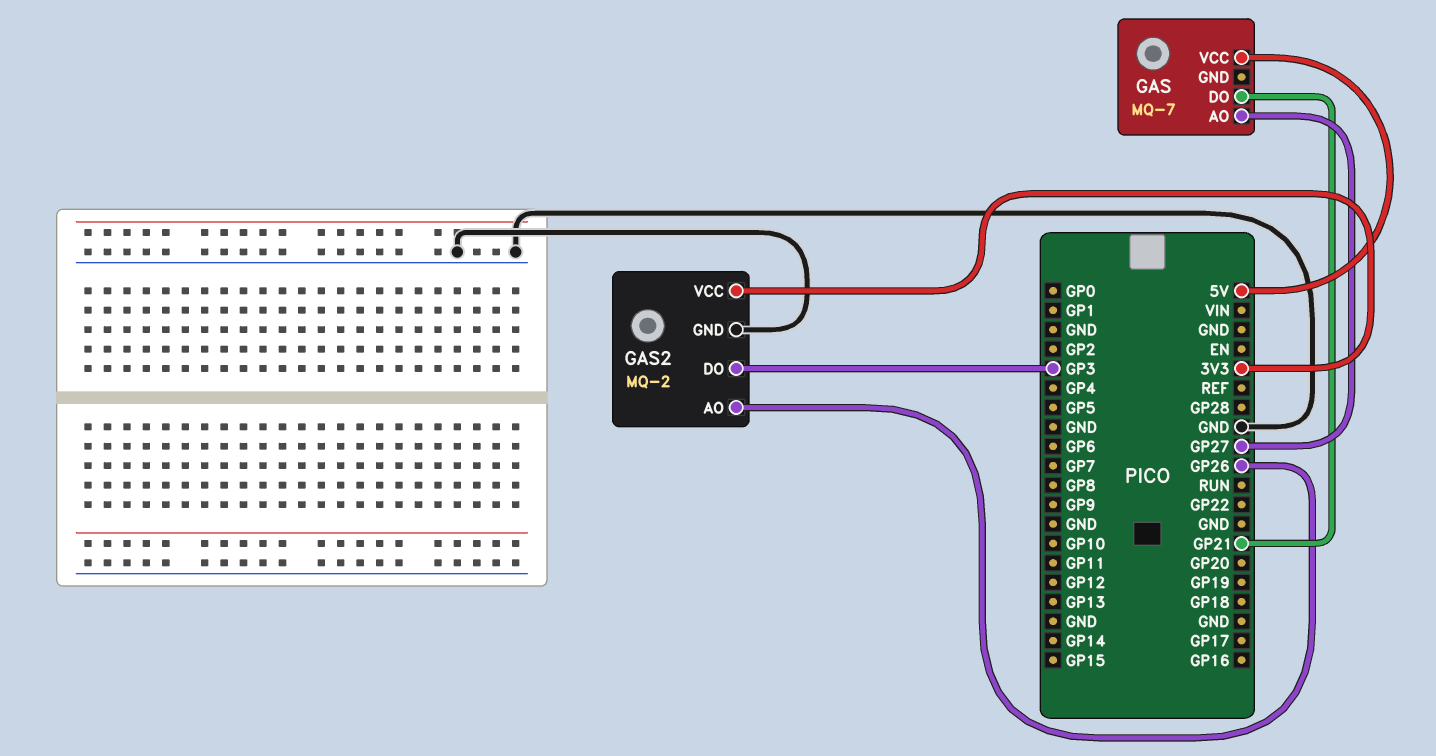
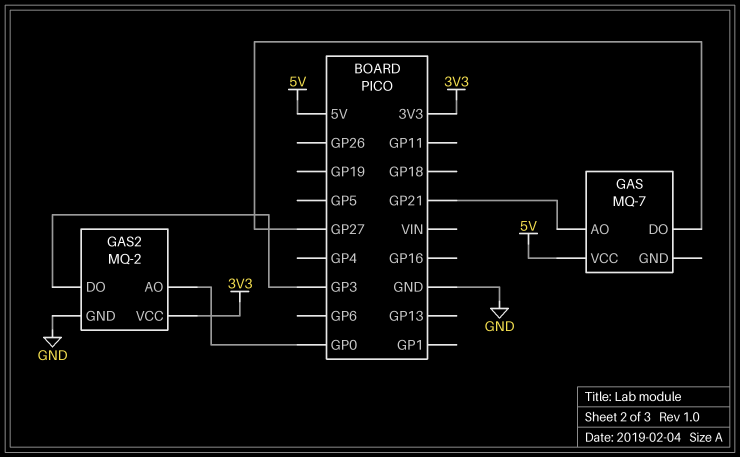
GAS pin AO: GP27 -> GP21
GAS pin DO: GP21 -> GP27
GAS2 pin AO: GP26 -> GP0

